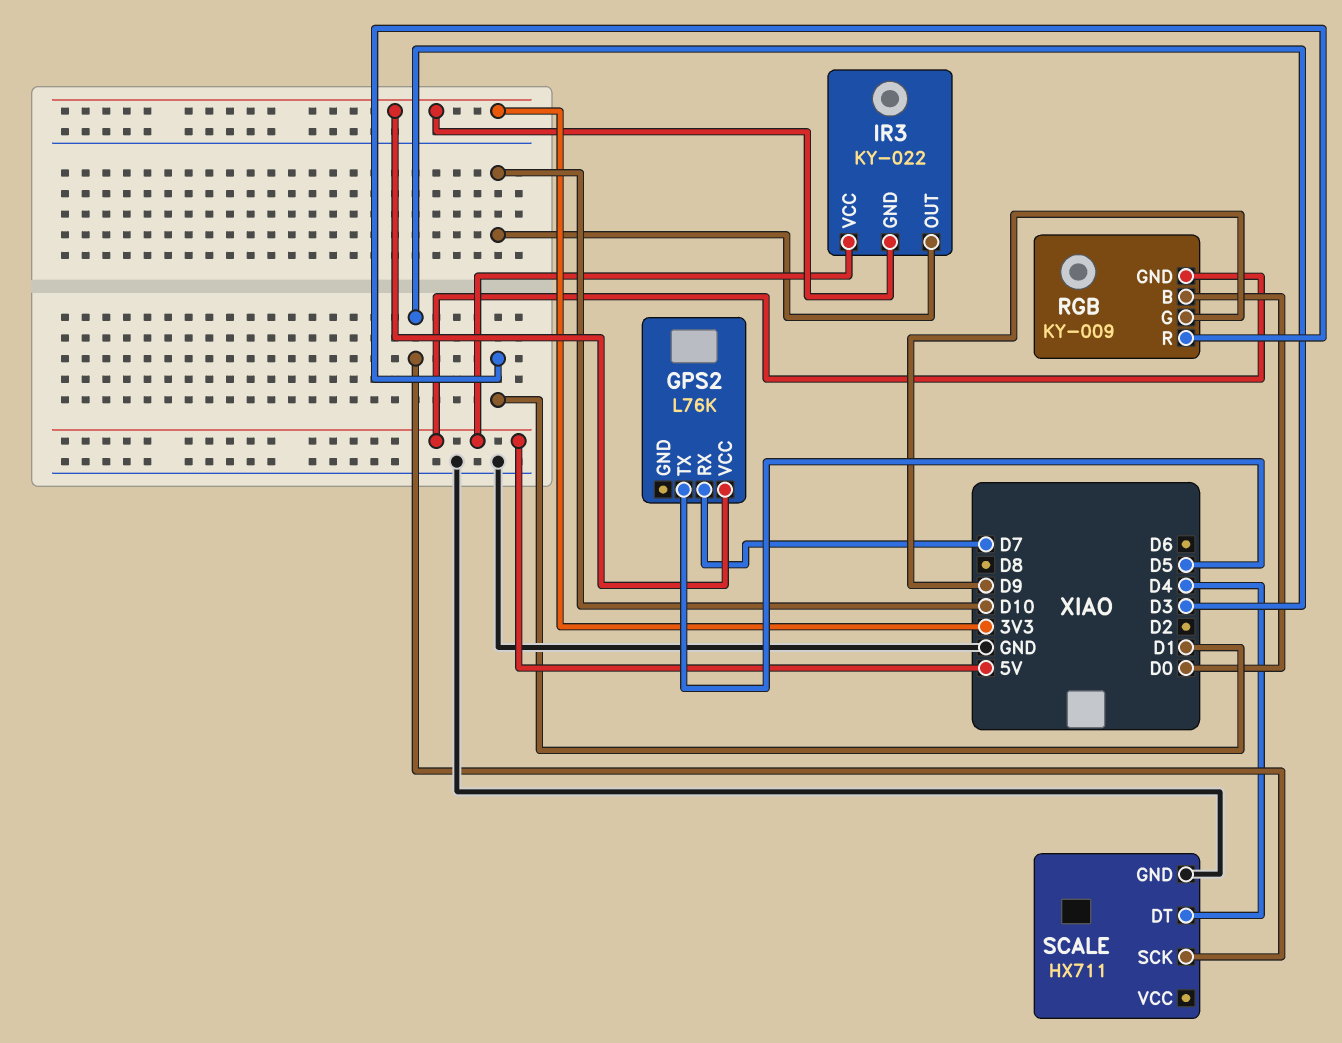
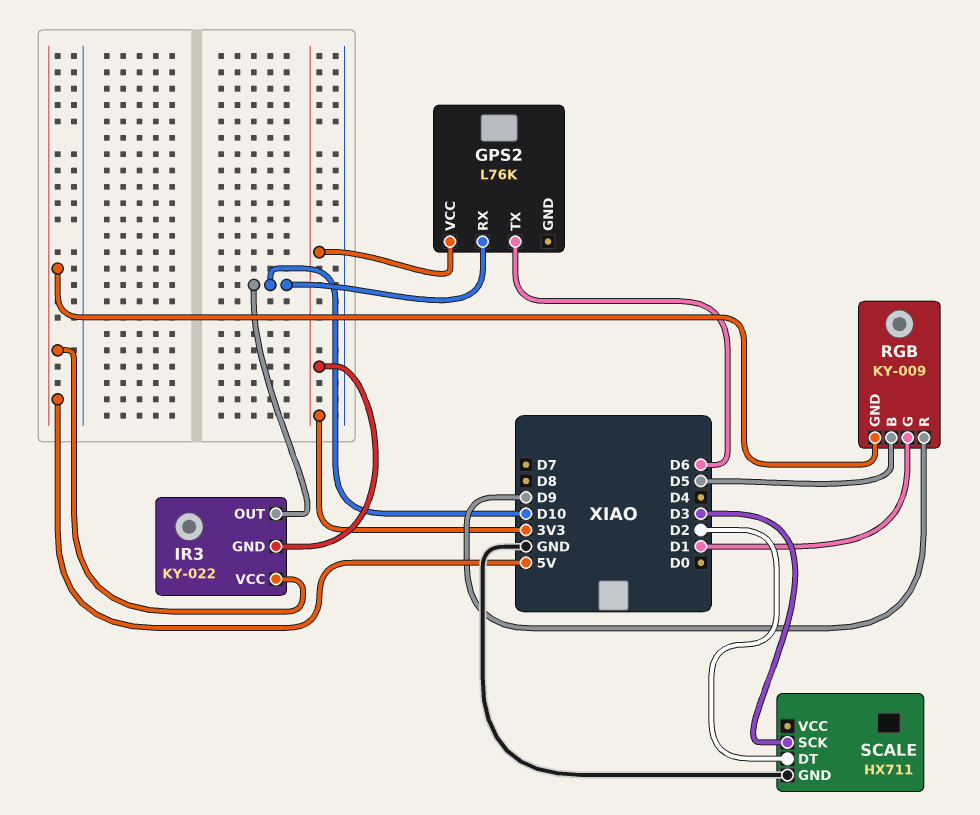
GPS2 pin RX: D7 -> D10
GPS2 pin TX: D5 -> D6
RGB pin B: D0 -> D5
RGB pin G: D9 -> D1
RGB pin R: D1 -> D9
SCALE pin DT: D4 -> D2

